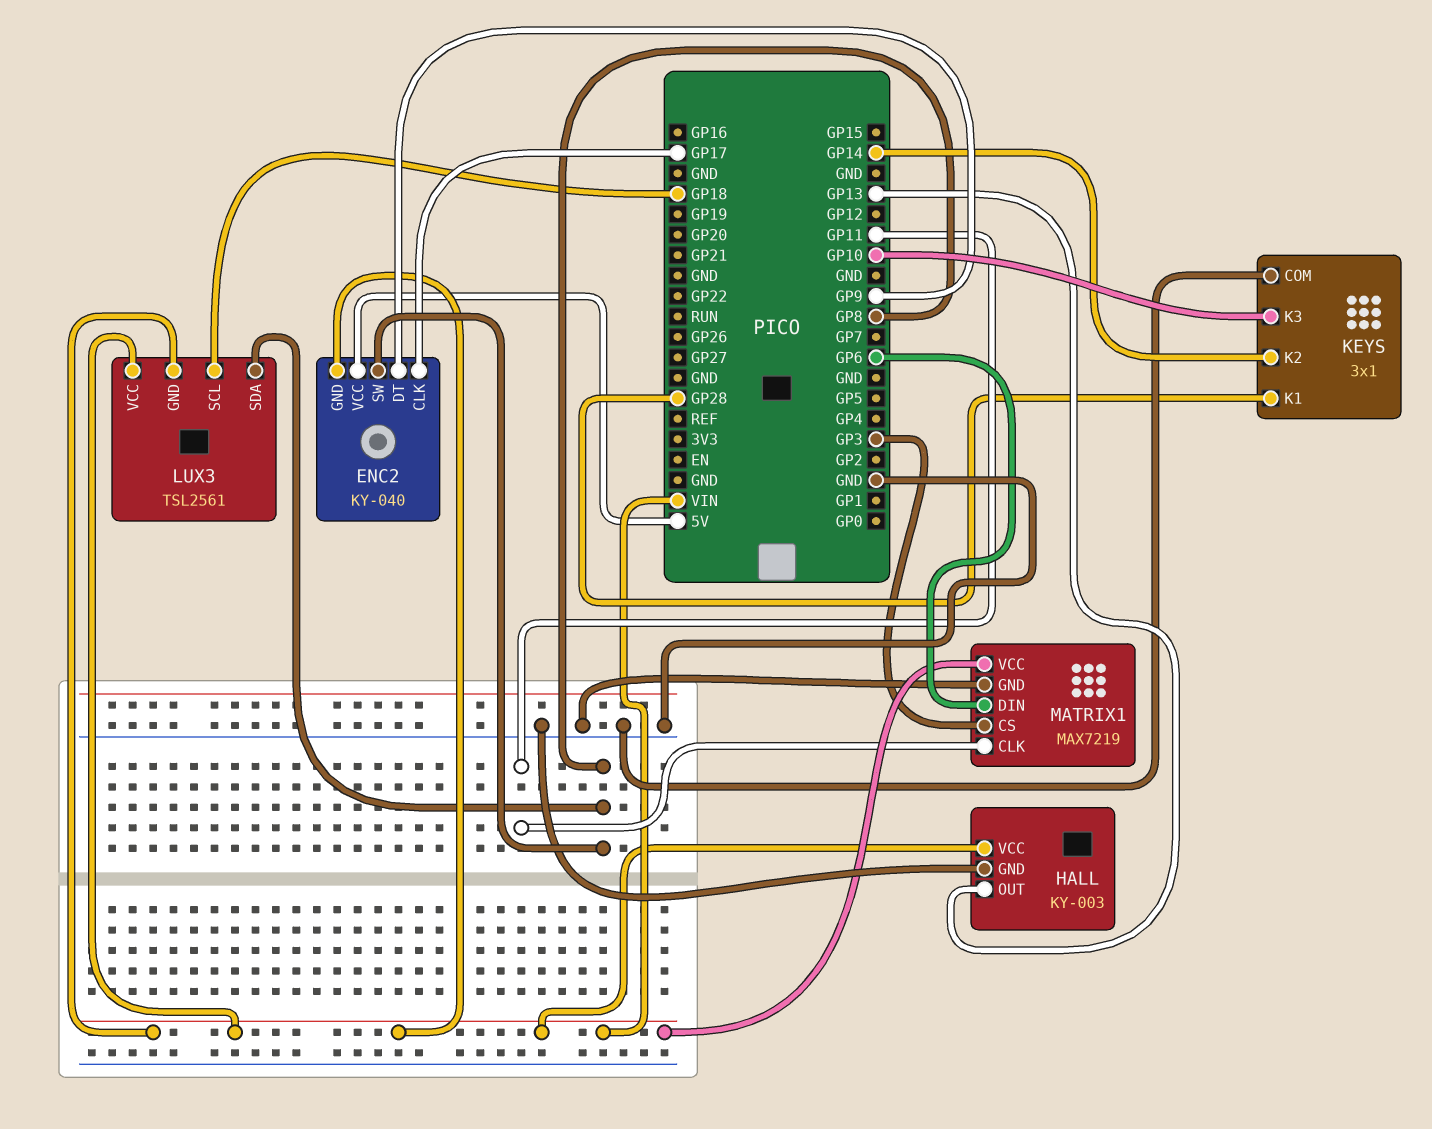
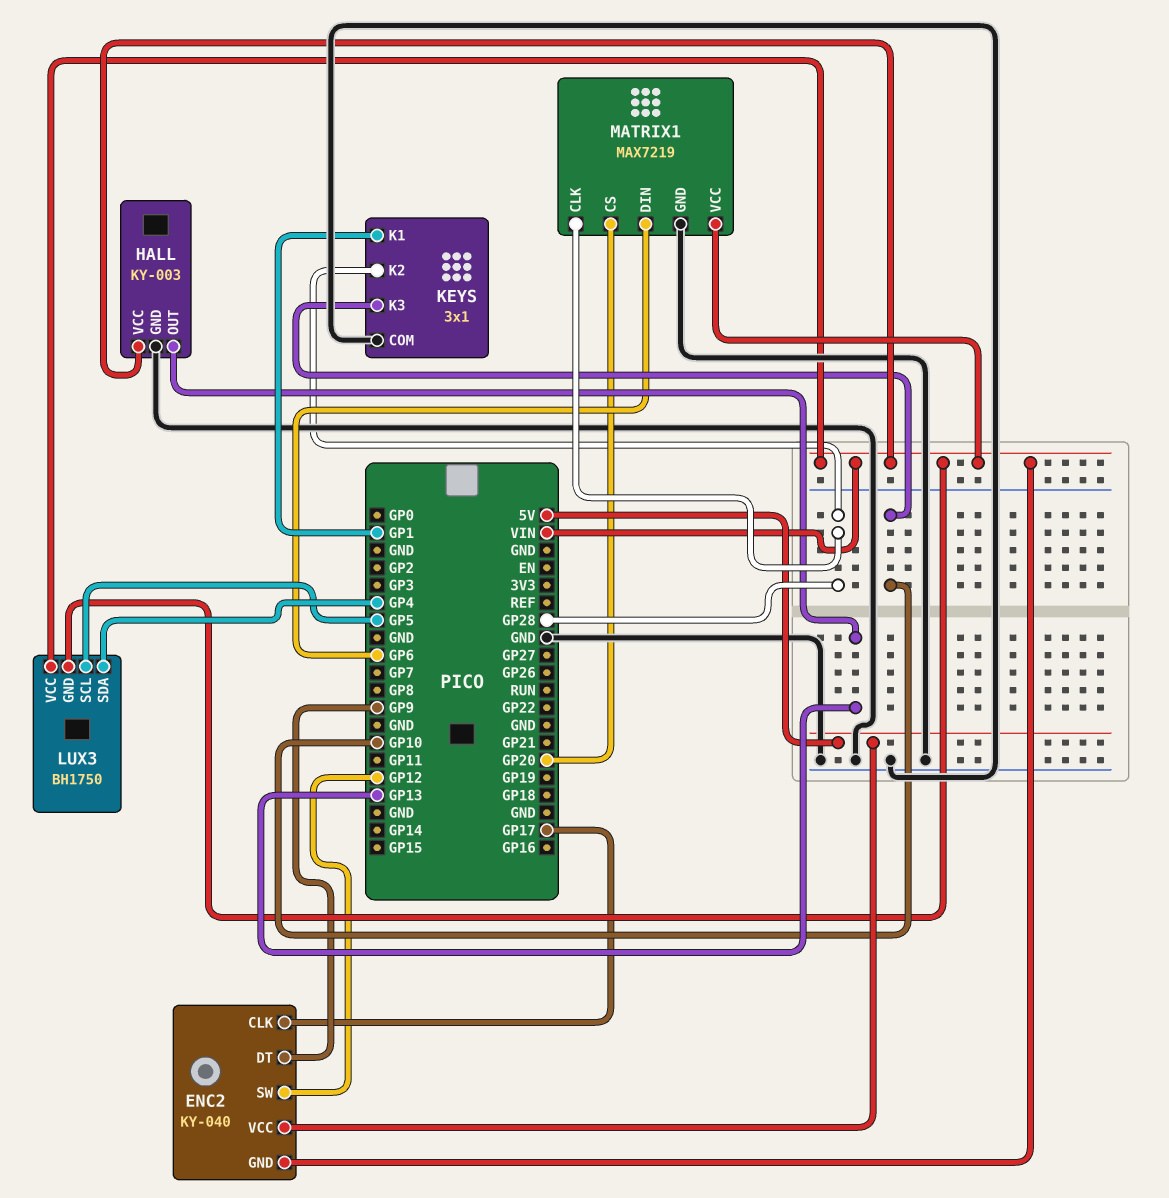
ENC2 pin SW: GP8 -> GP12
KEYS pin K1: GP28 -> GP1
KEYS pin K2: GP14 -> GP28
LUX3: TSL2561 -> BH1750
LUX3 pin SCL: GP18 -> GP5
LUX3 pin SDA: GP8 -> GP4
MATRIX1 pin CLK: GP11 -> GP28
MATRIX1 pin CS: GP3 -> GP20

